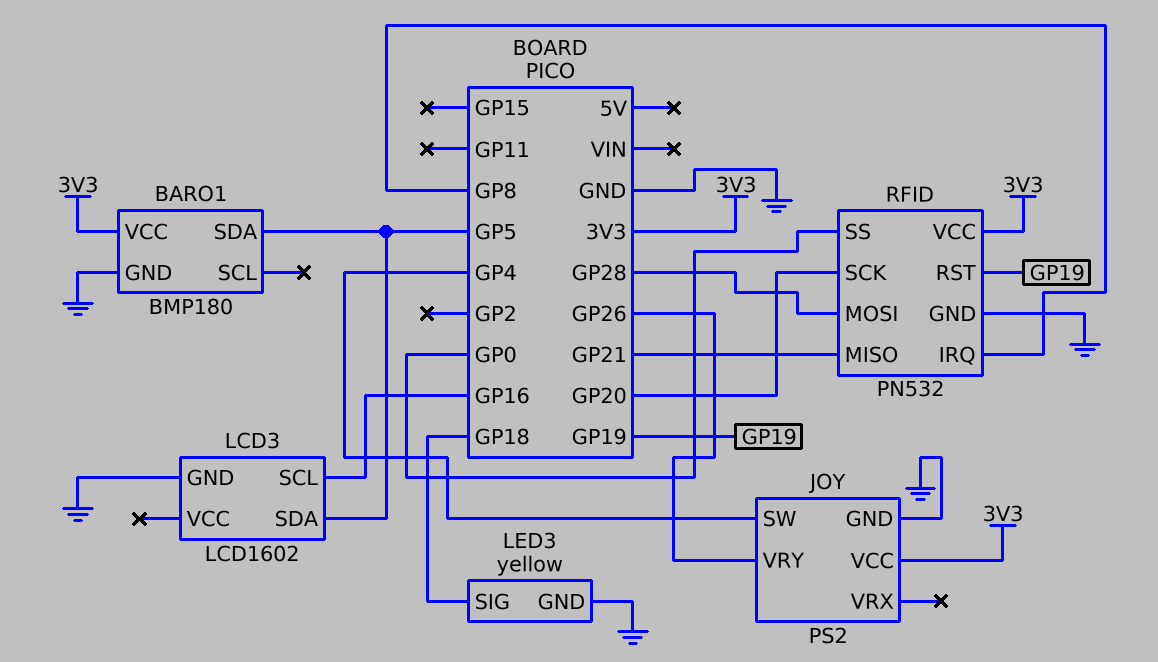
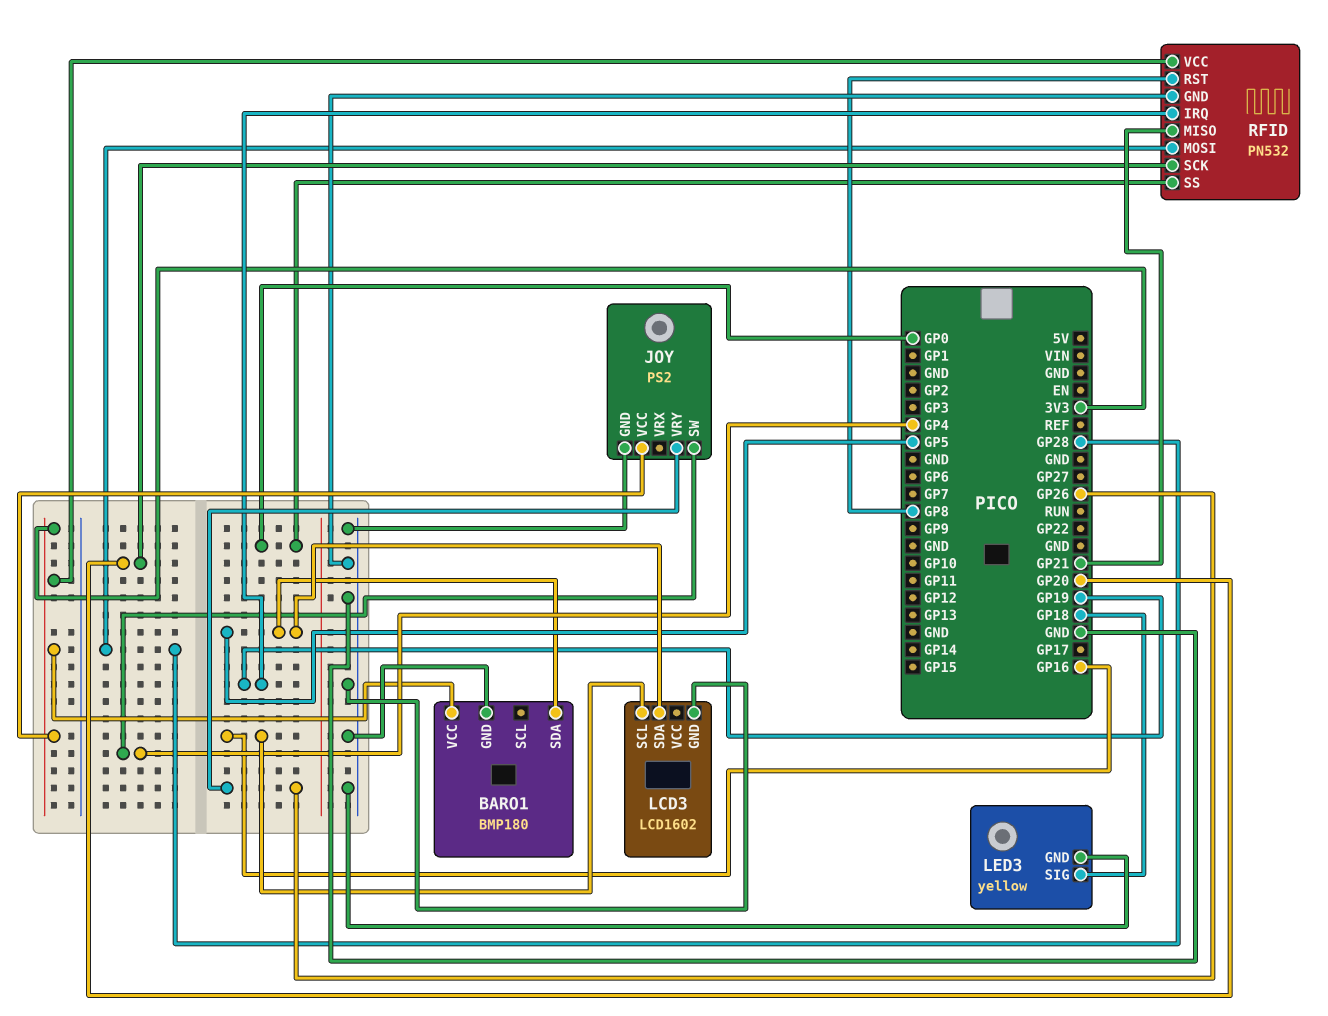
RFID pin IRQ: GP8 -> GP19
RFID pin RST: GP19 -> GP8

